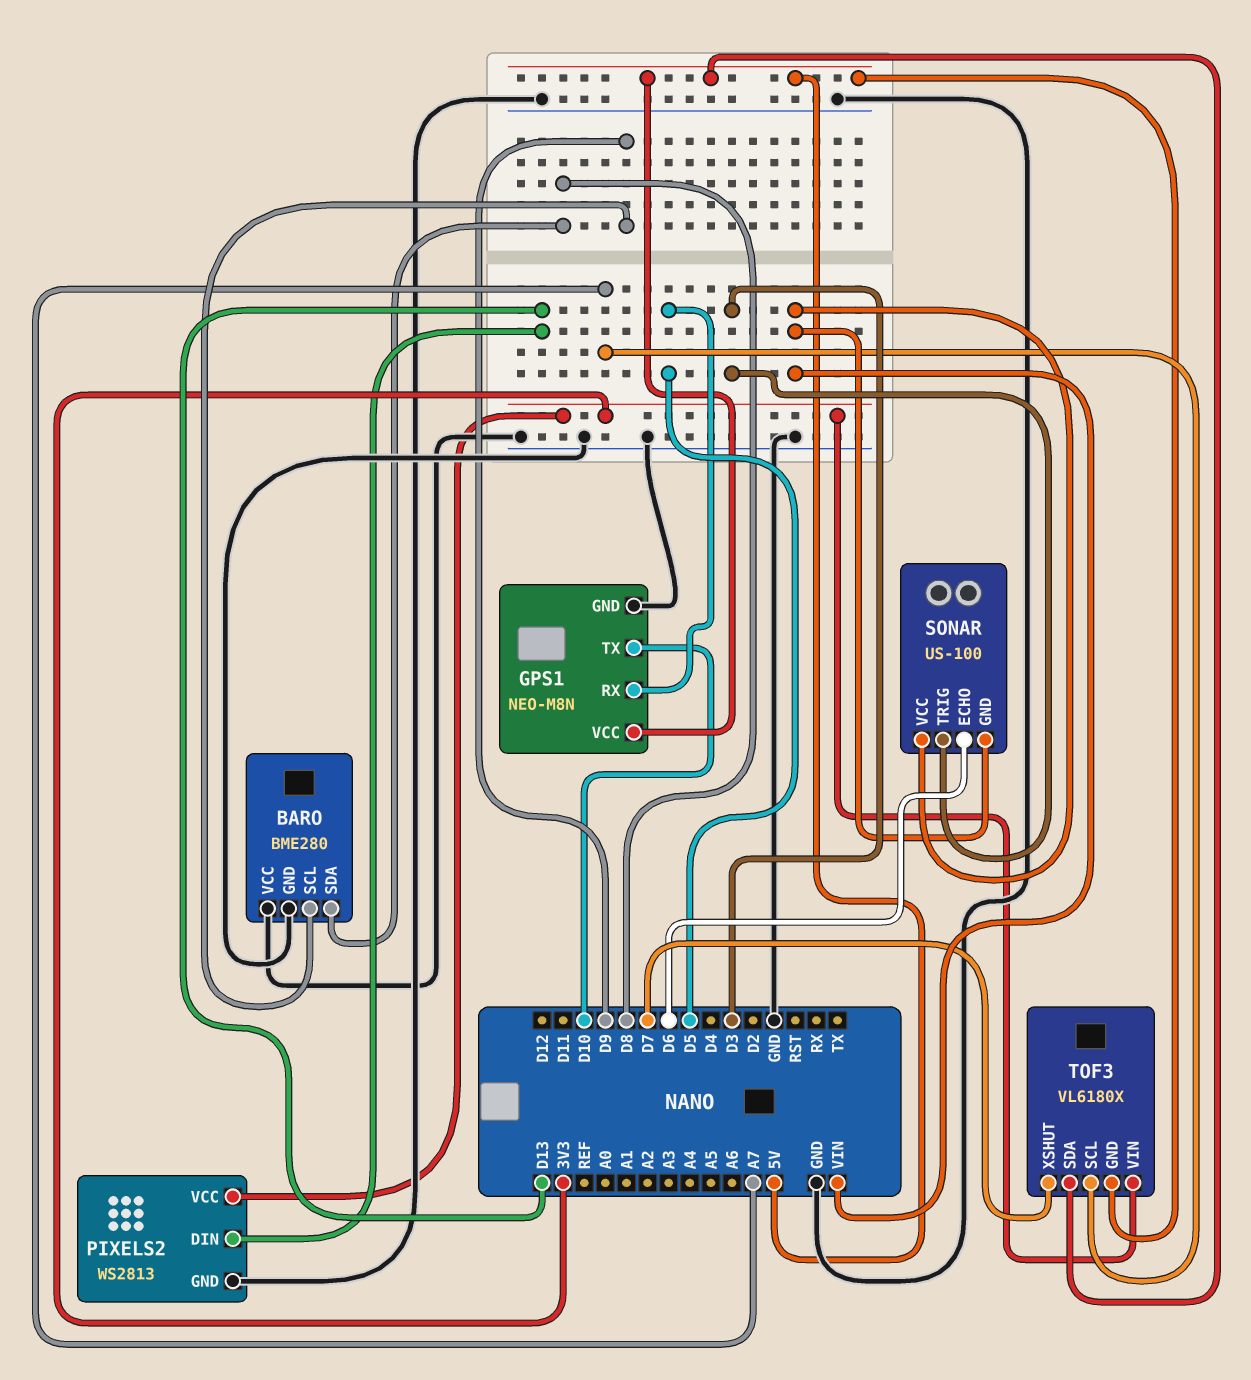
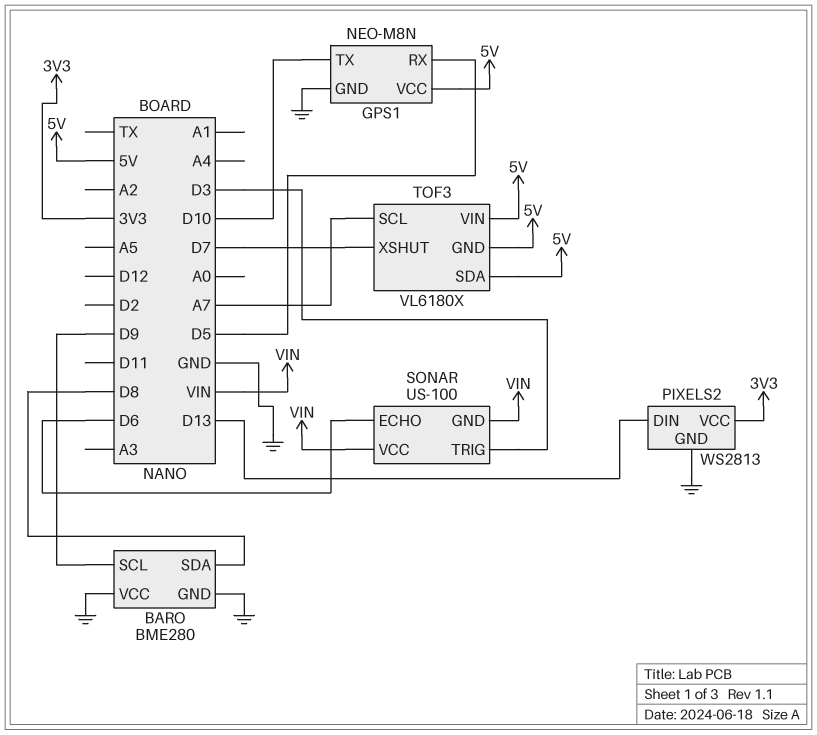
TOF3 pin VIN: 3V3 -> 5V

